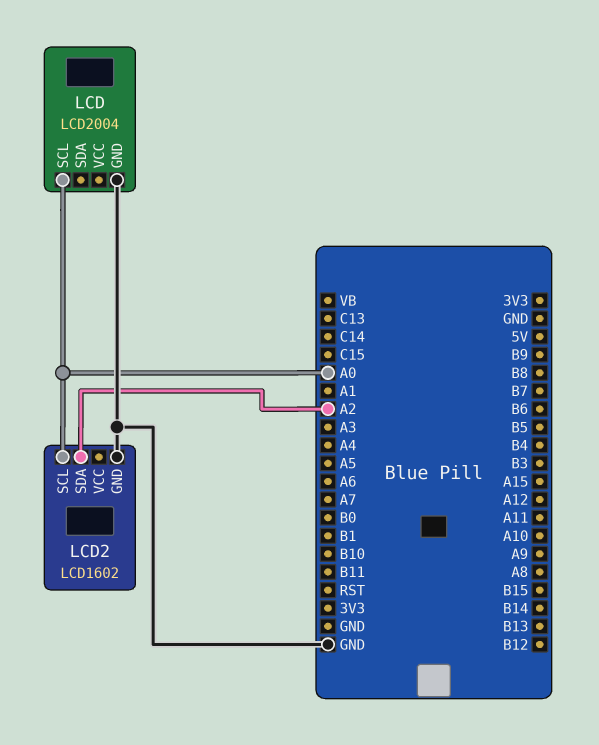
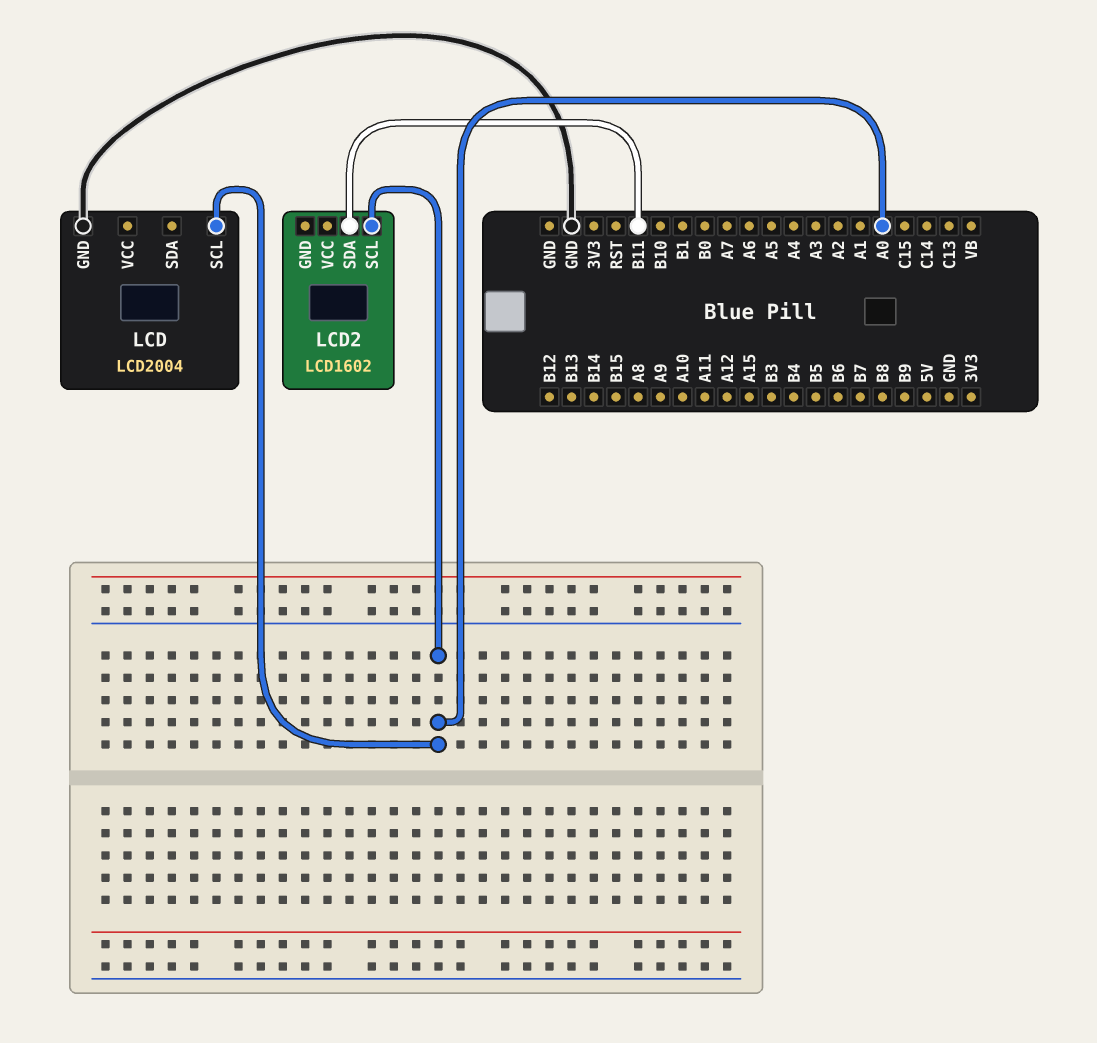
LCD2 pin GND: GND -> none
LCD2 pin SDA: A2 -> B11

